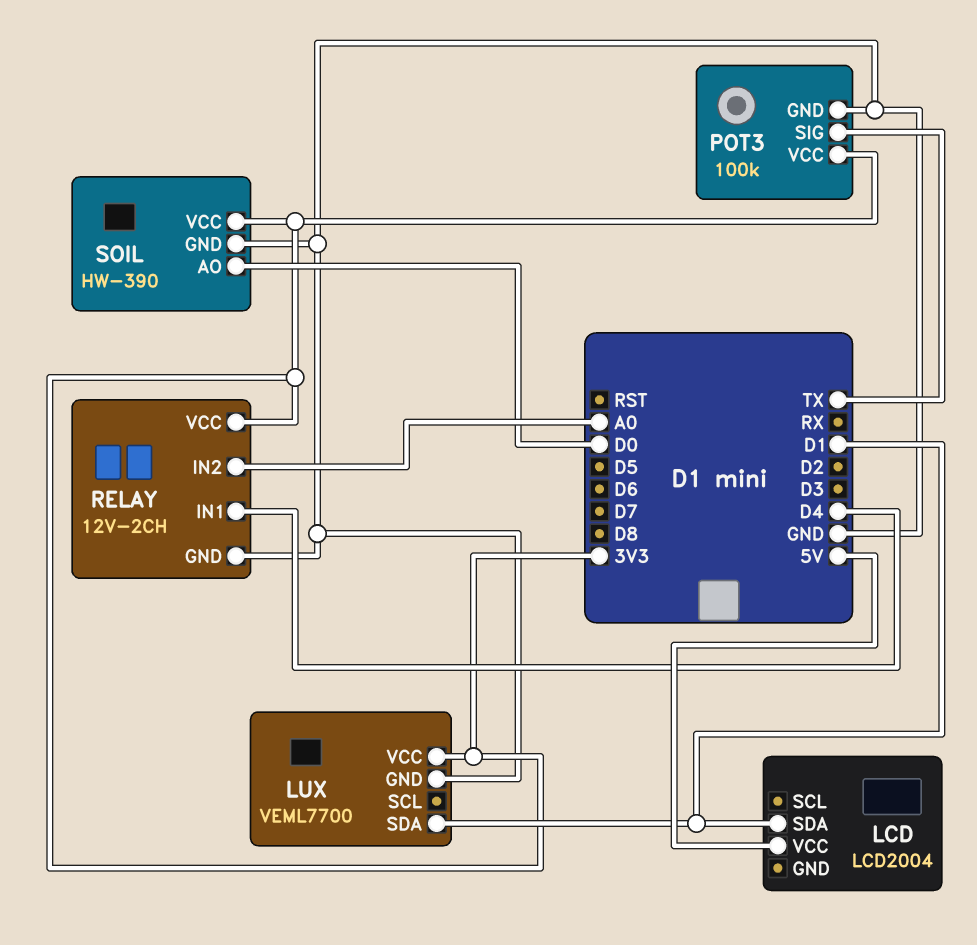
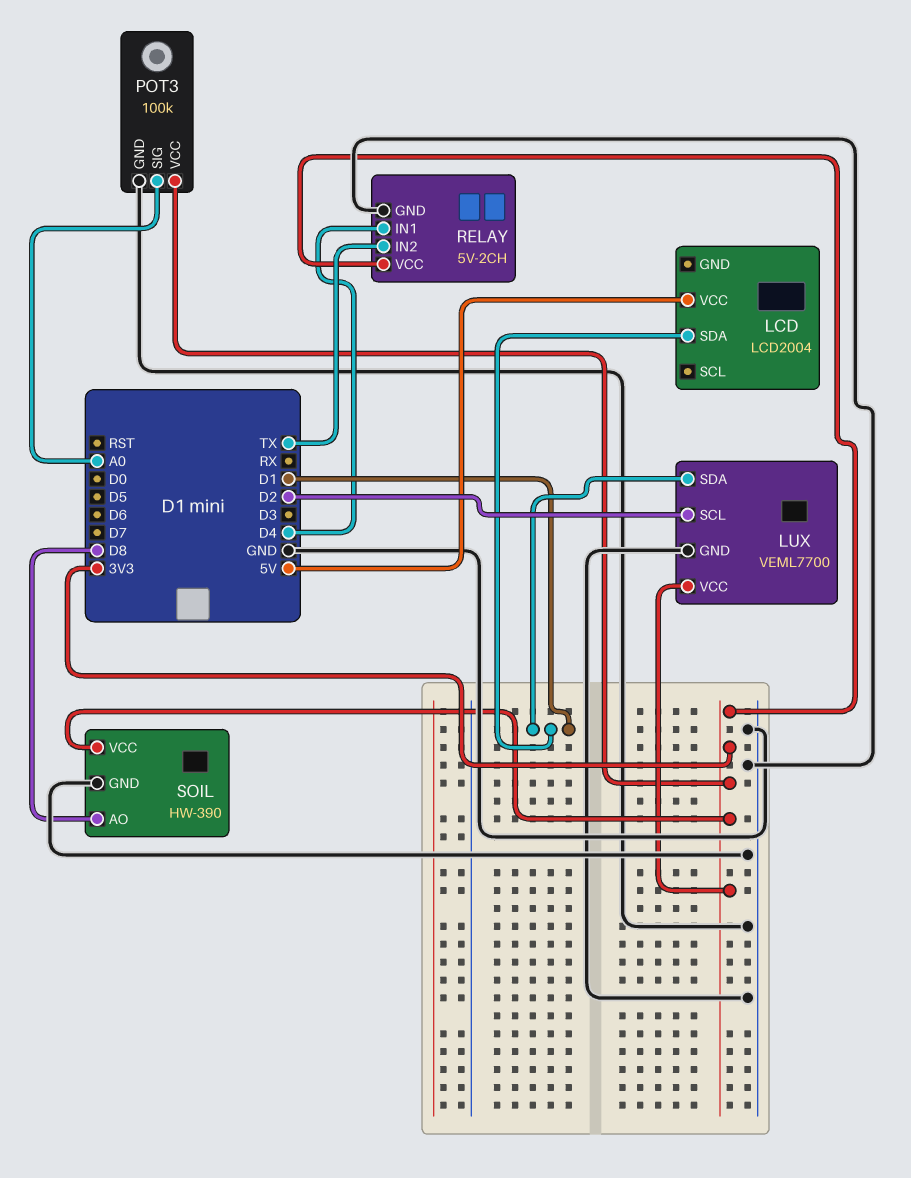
LUX pin SCL: none -> D2
POT3 pin SIG: TX -> A0
RELAY: 12V-2CH -> 5V-2CH
RELAY pin IN2: A0 -> TX
SOIL pin AO: D0 -> D8

